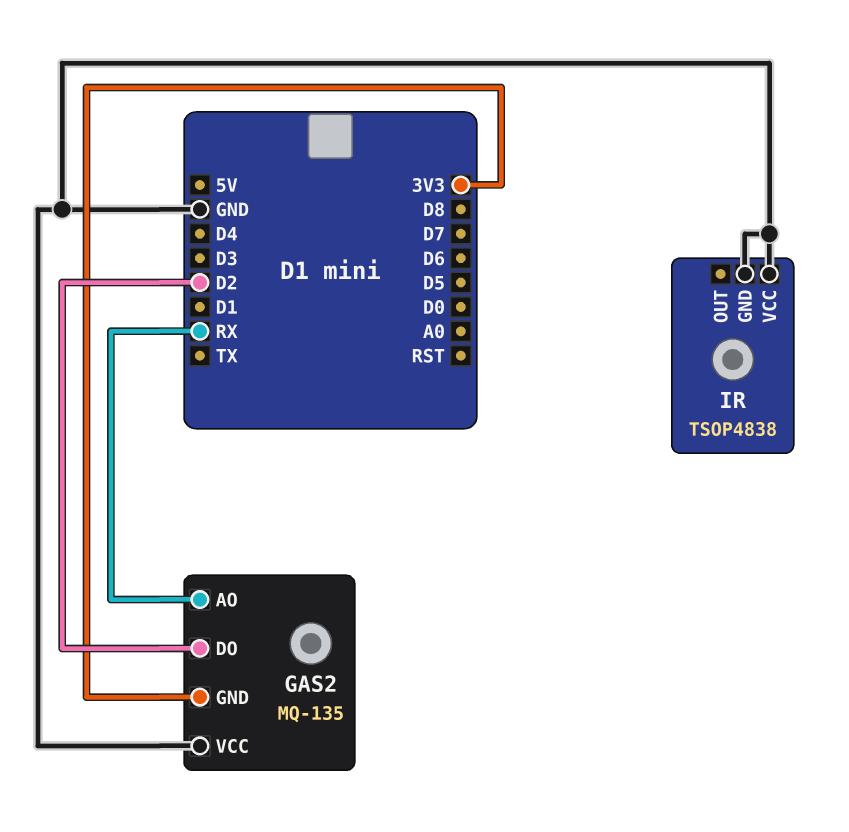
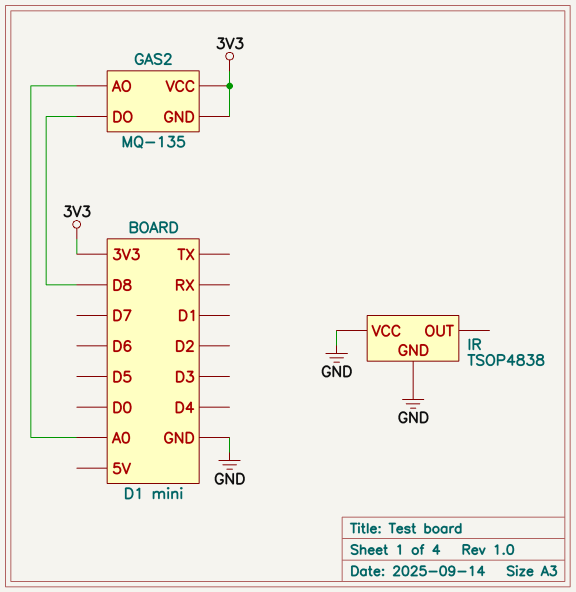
GAS2 pin AO: RX -> A0
GAS2 pin DO: D2 -> D8
GAS2 pin VCC: GND -> 3V3

